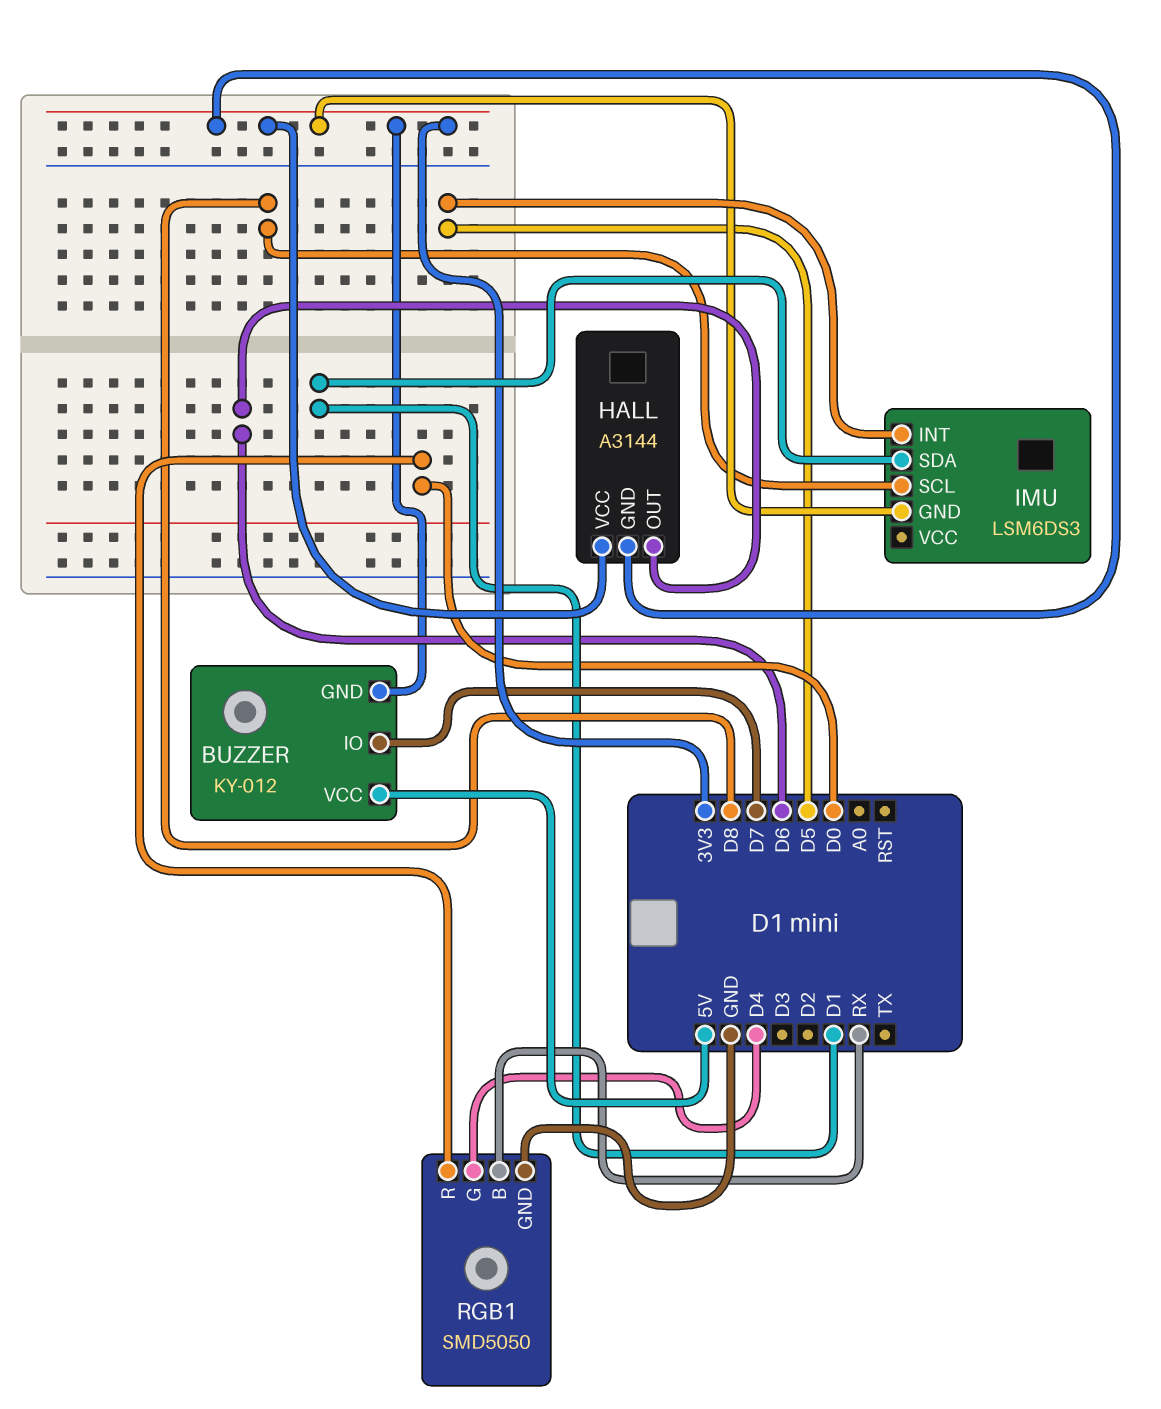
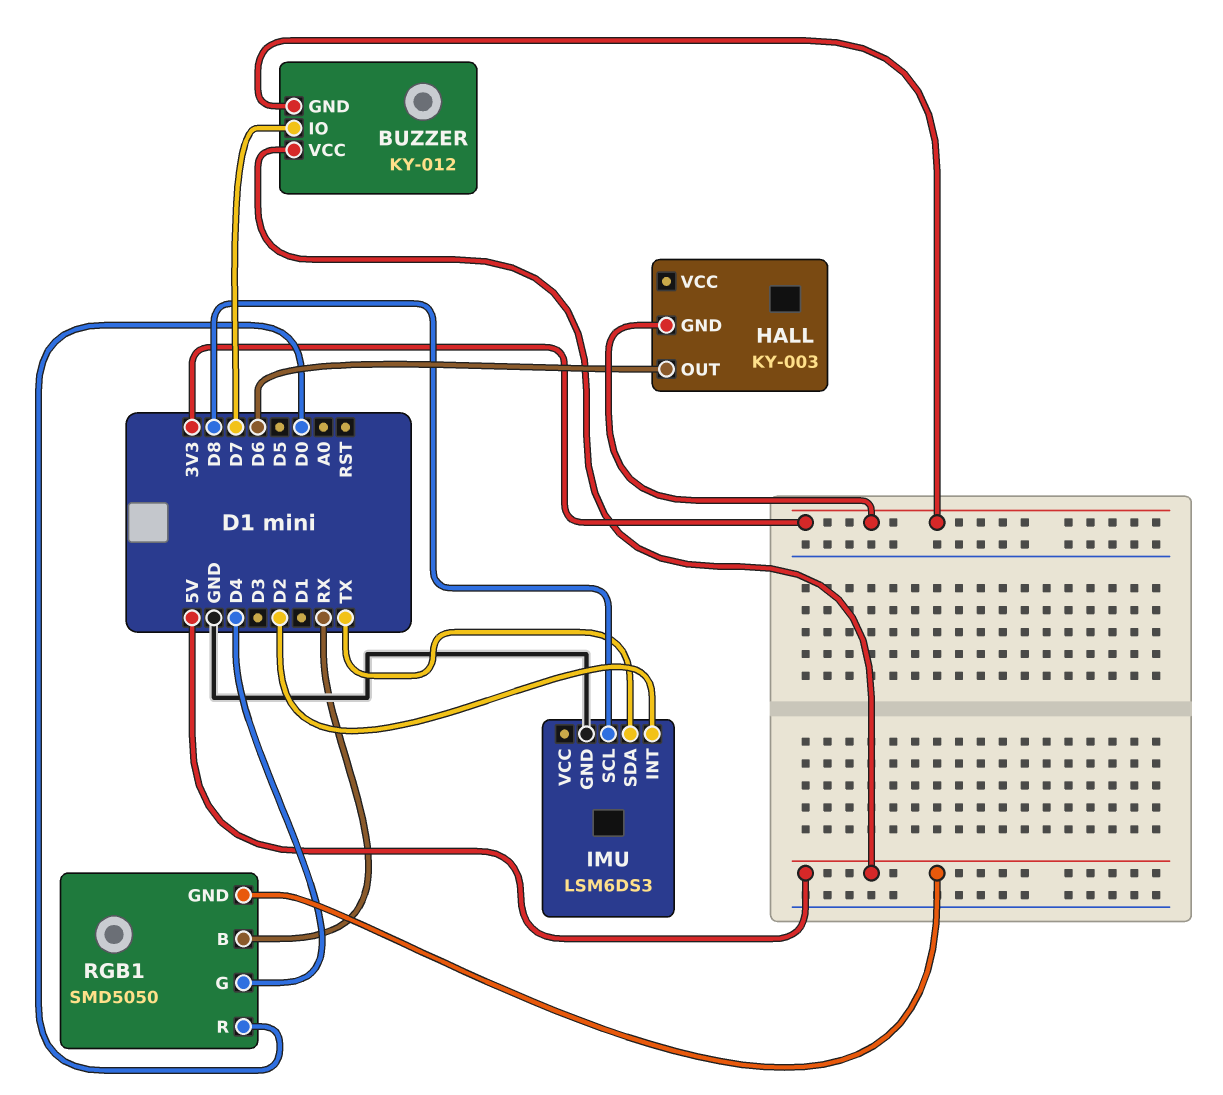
HALL: A3144 -> KY-003
HALL pin VCC: 3V3 -> none
IMU pin GND: 3V3 -> GND
IMU pin INT: D5 -> D2
IMU pin SDA: D1 -> TX
RGB1 pin GND: GND -> 5V

